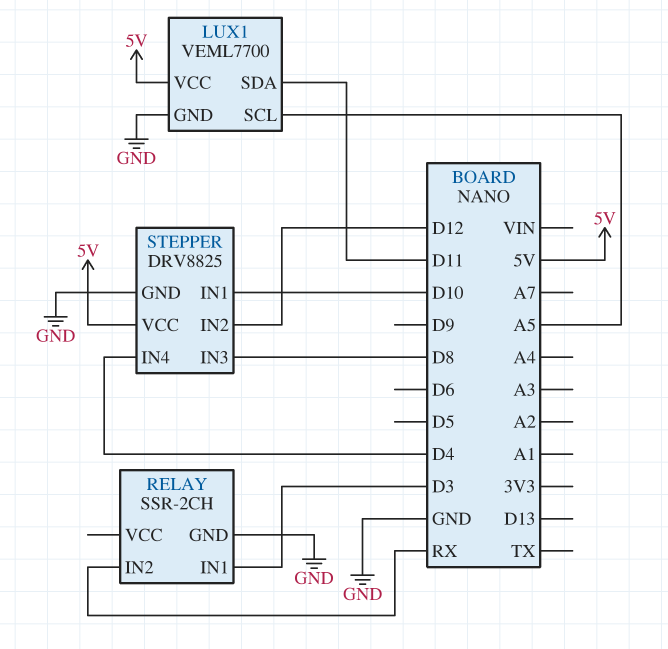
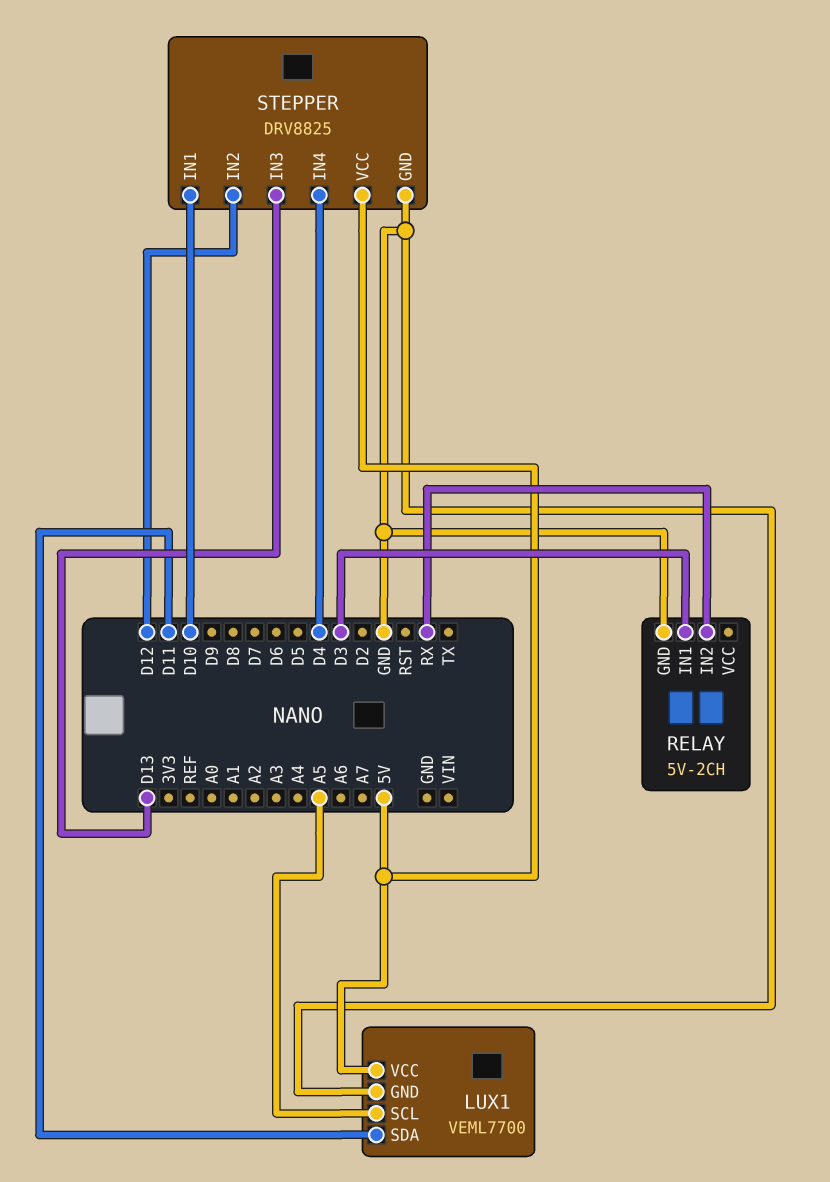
RELAY: SSR-2CH -> 5V-2CH
STEPPER pin IN3: D8 -> D13

